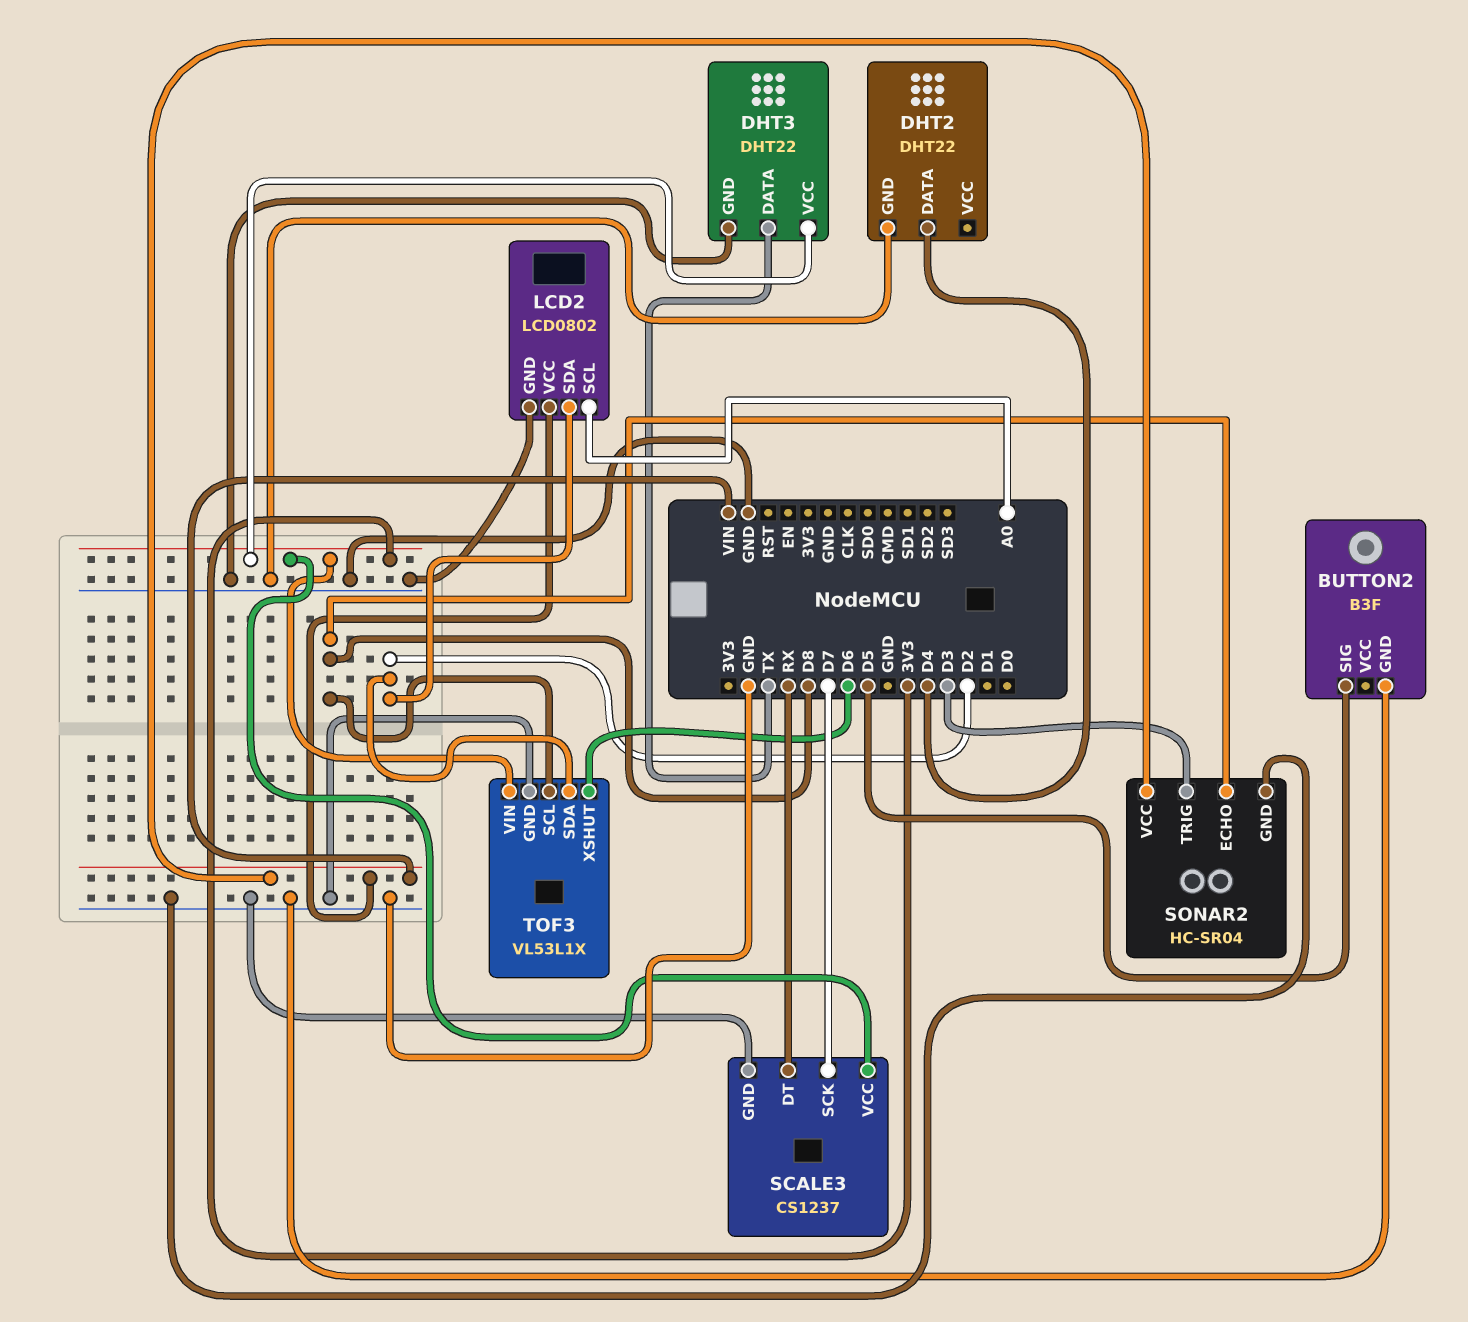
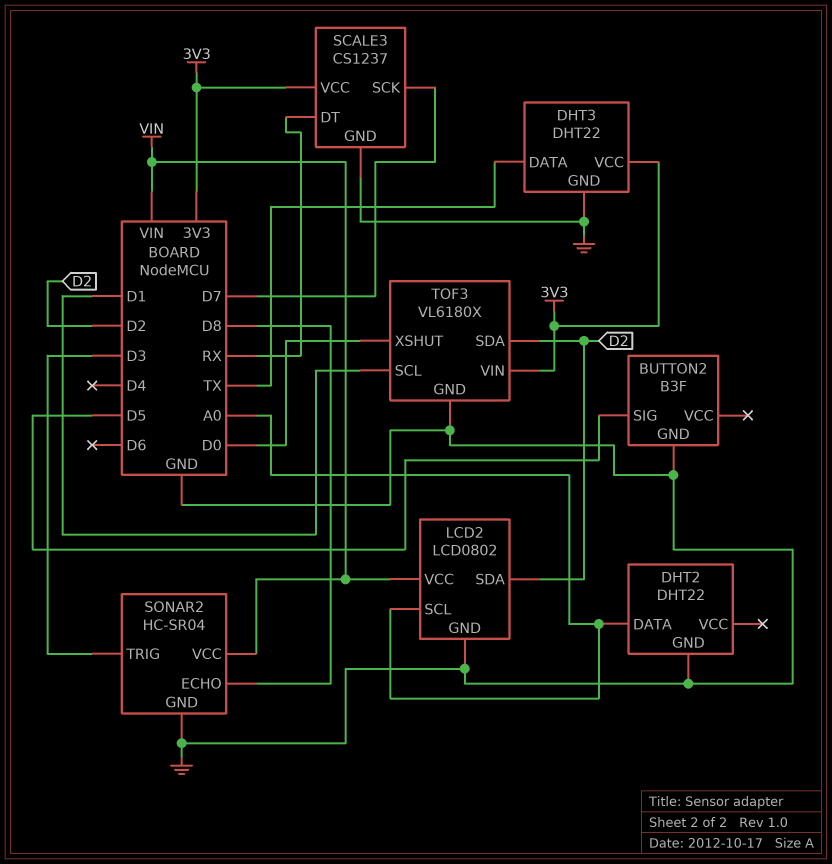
DHT2 pin DATA: D4 -> A0
TOF3: VL53L1X -> VL6180X
TOF3 pin SCL: D8 -> D1
TOF3 pin XSHUT: D6 -> D0

